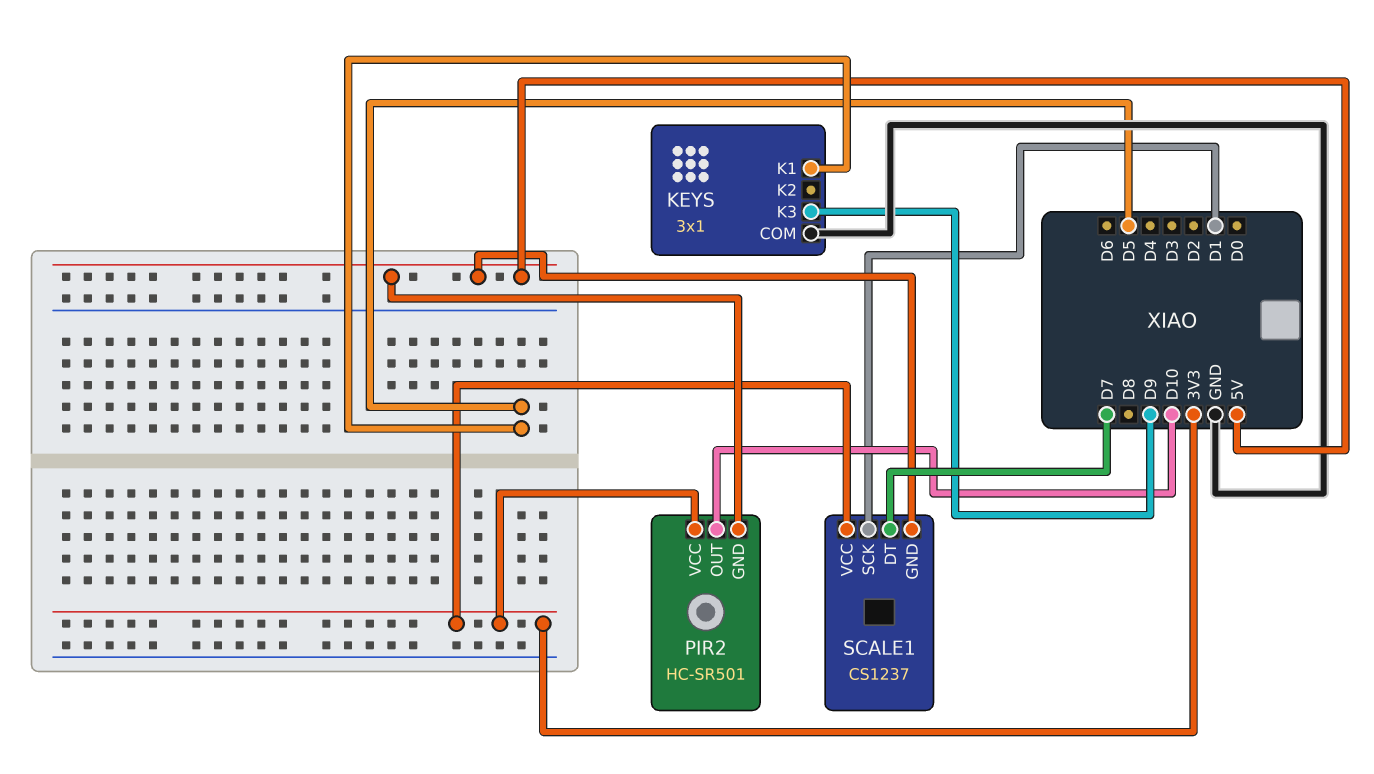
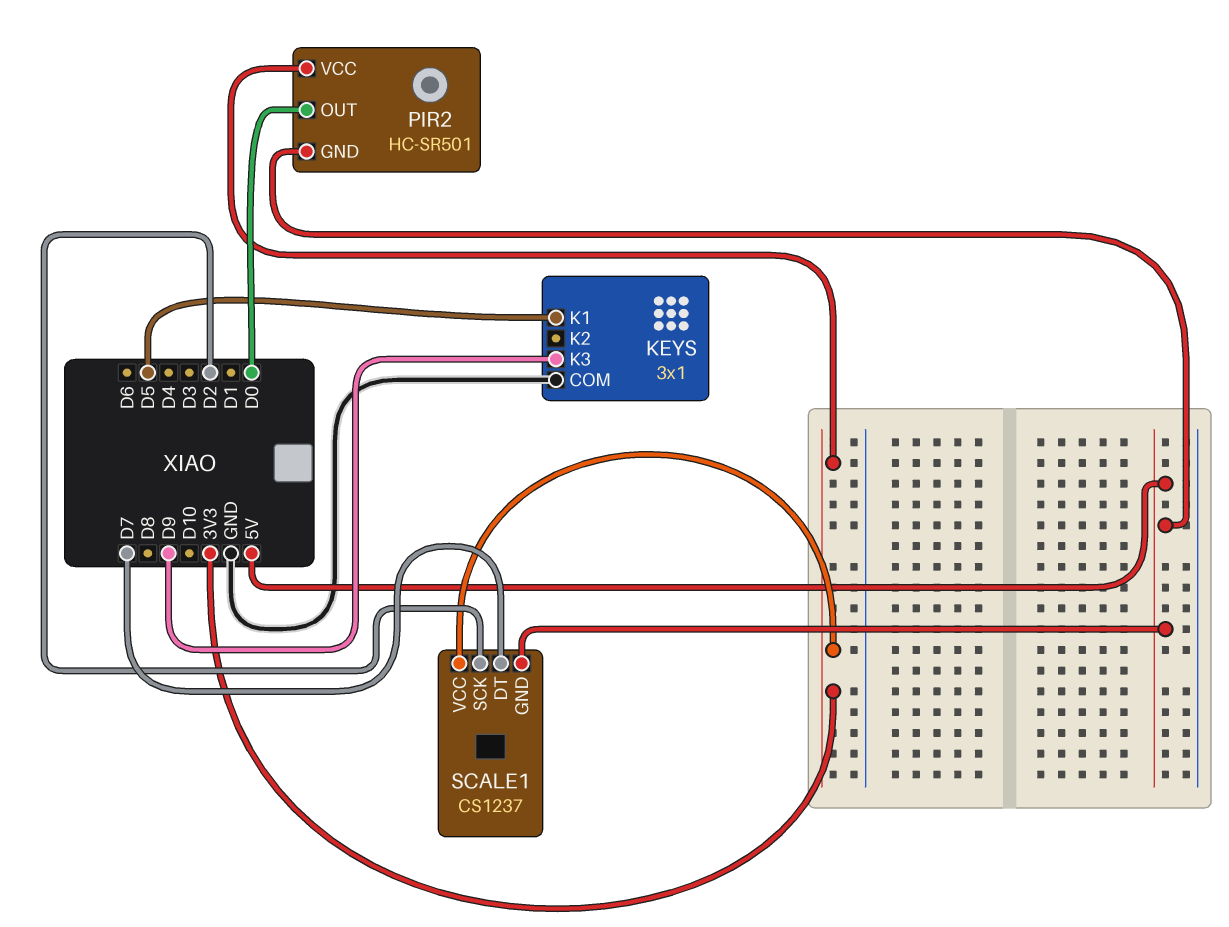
PIR2 pin OUT: D10 -> D0
SCALE1 pin SCK: D1 -> D2

